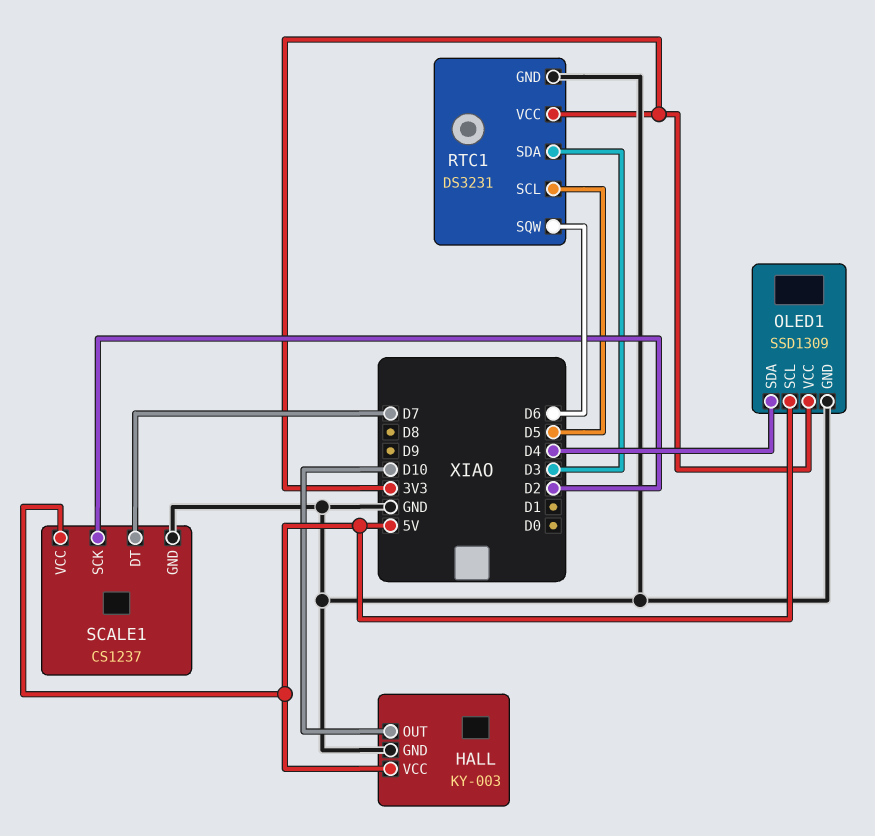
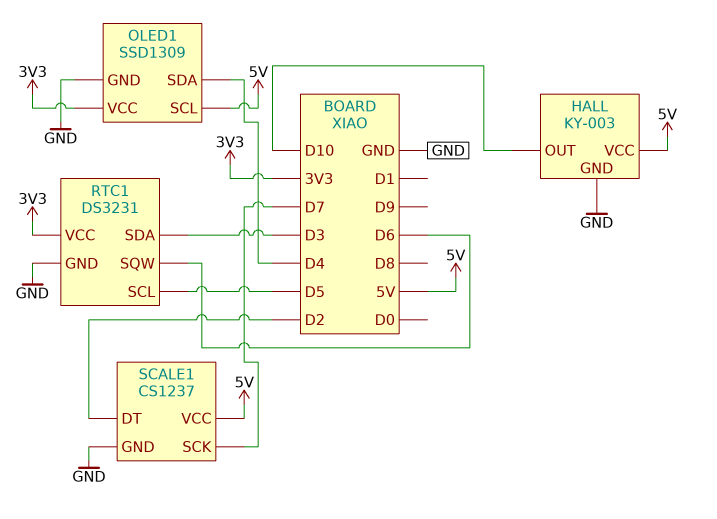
SCALE1 pin DT: D7 -> D2
SCALE1 pin SCK: D2 -> D7

